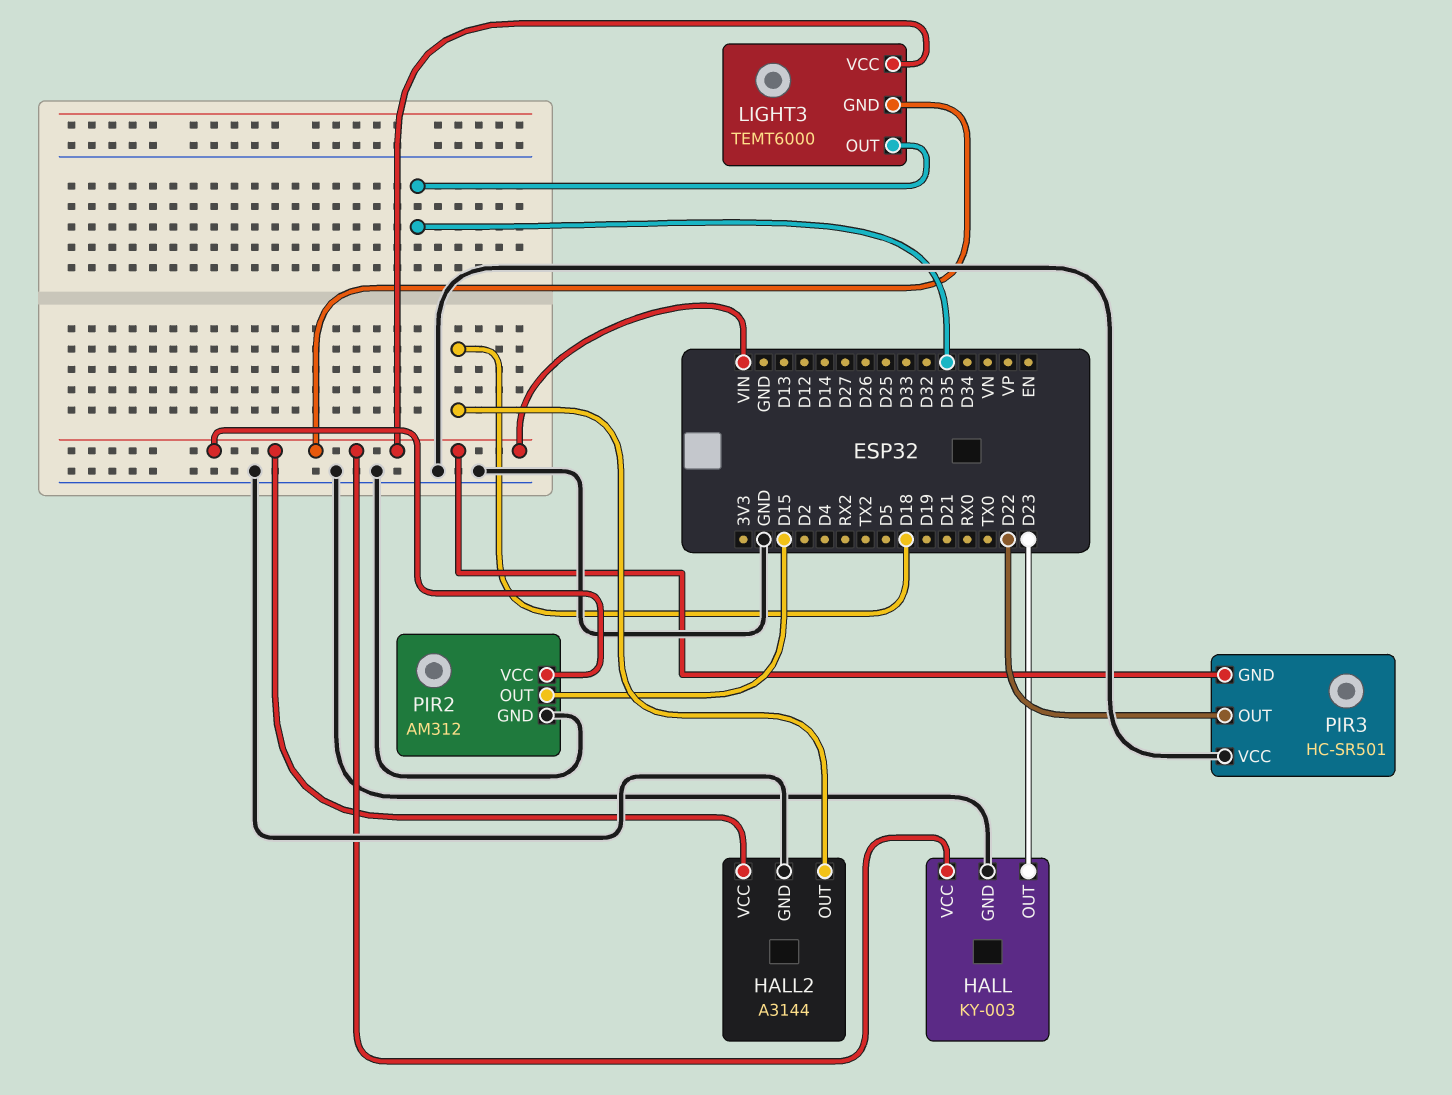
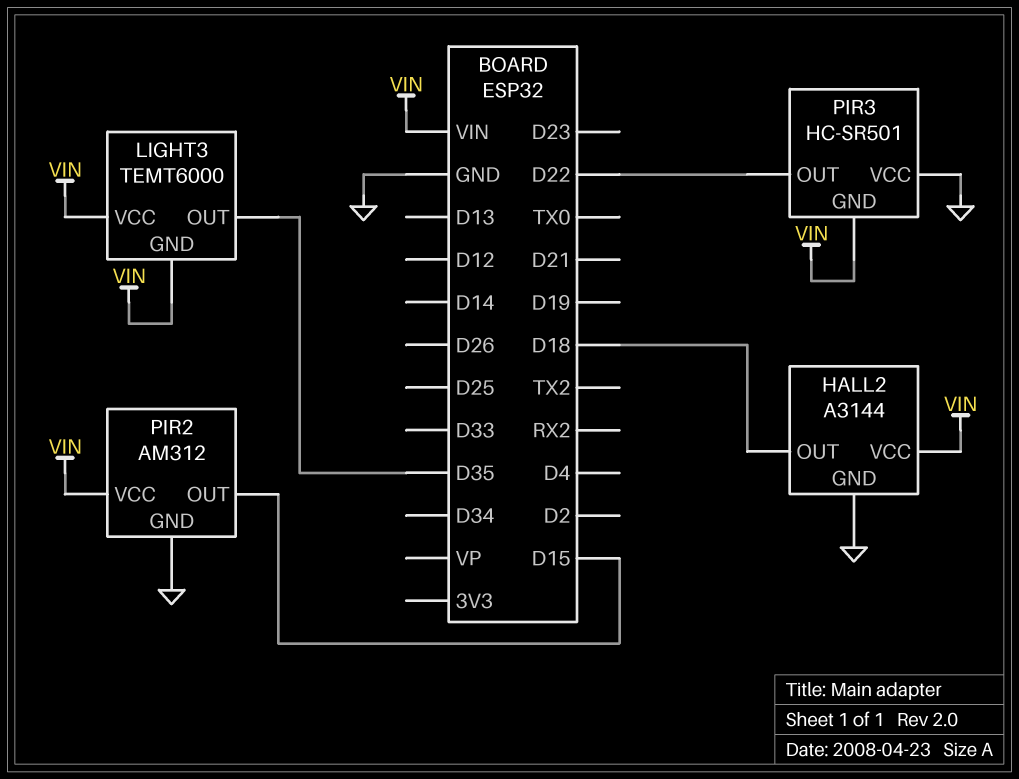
HALL: KY-003 -> none
HALL pin GND: GND -> none
HALL pin OUT: D23 -> none
HALL pin VCC: VIN -> none

